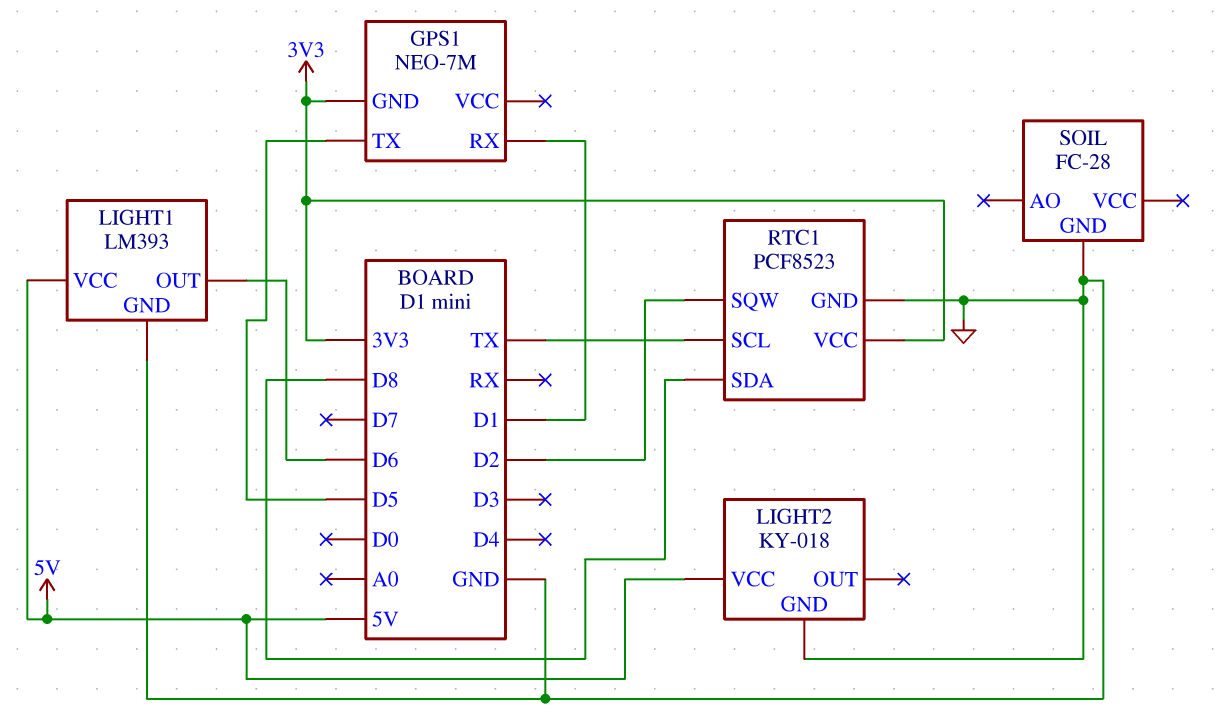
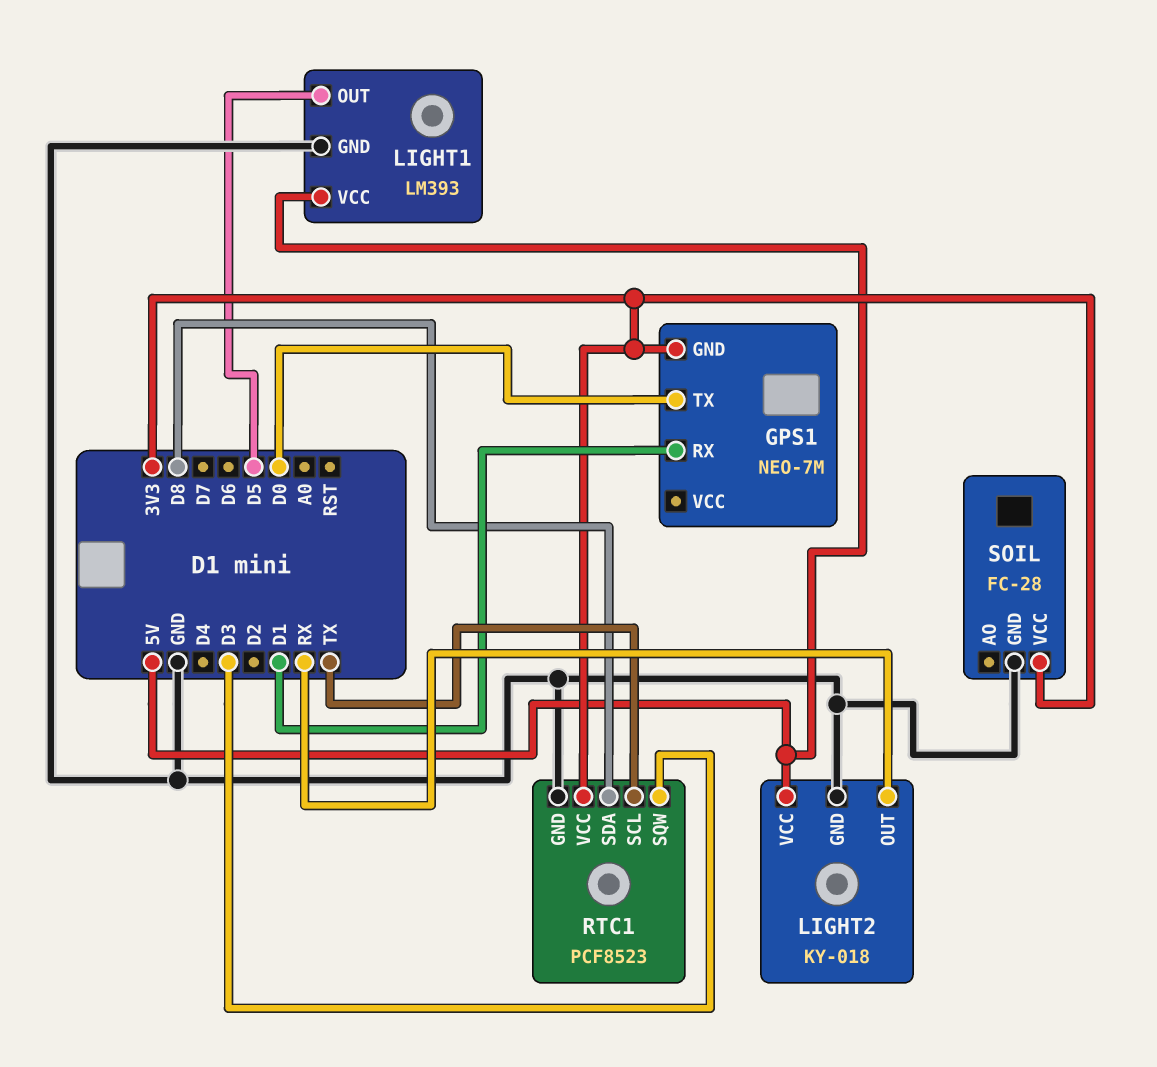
GPS1 pin TX: D5 -> D0
LIGHT1 pin OUT: D6 -> D5
LIGHT2 pin OUT: none -> RX
RTC1 pin SQW: D2 -> D3
SOIL pin VCC: none -> 3V3

